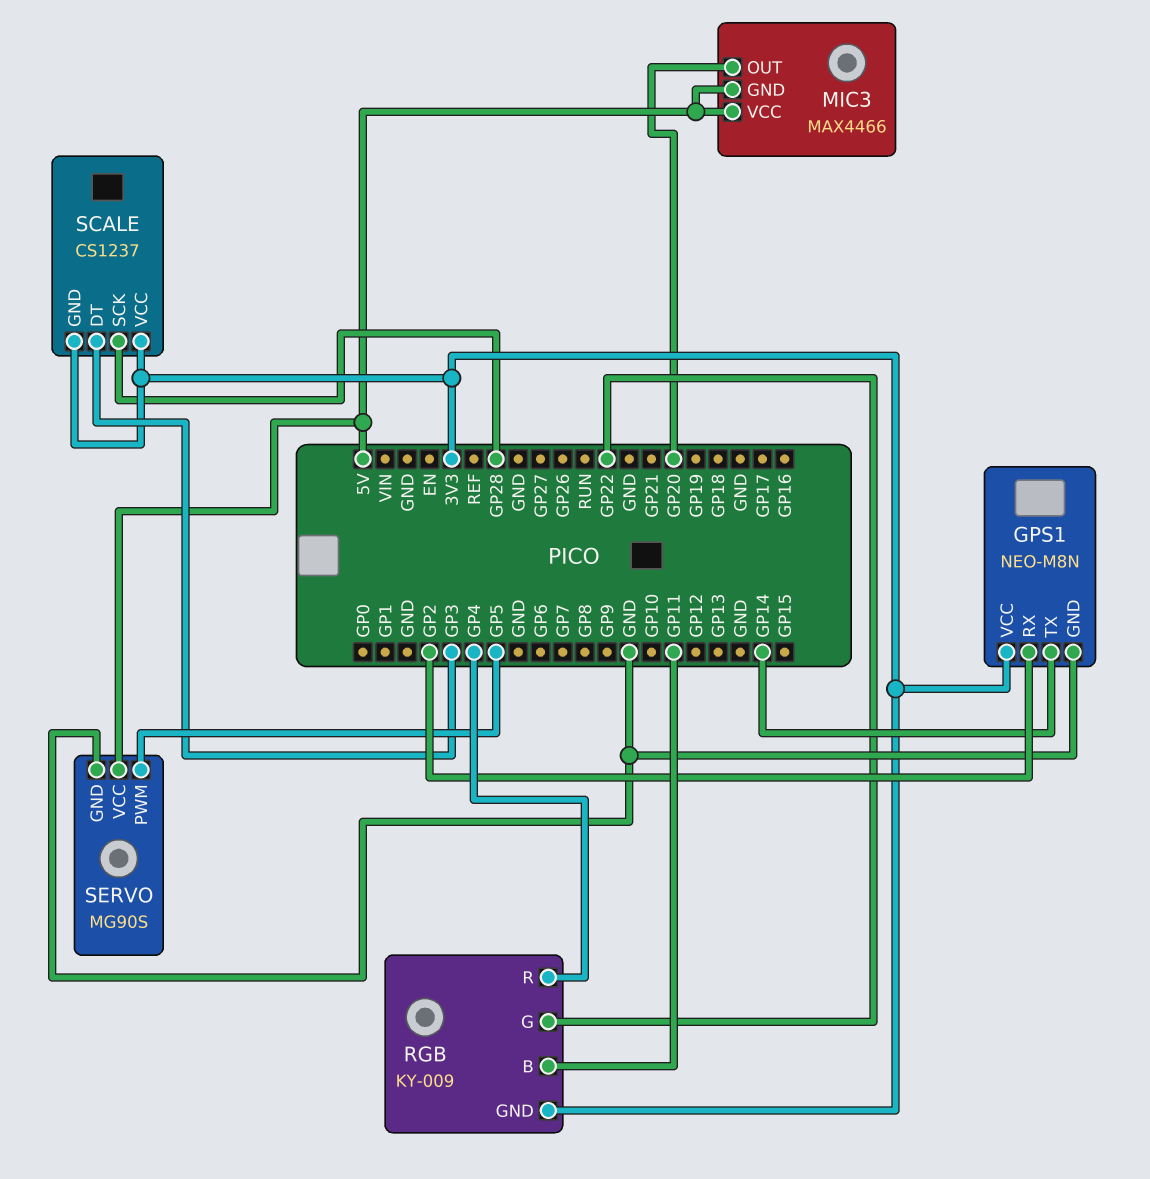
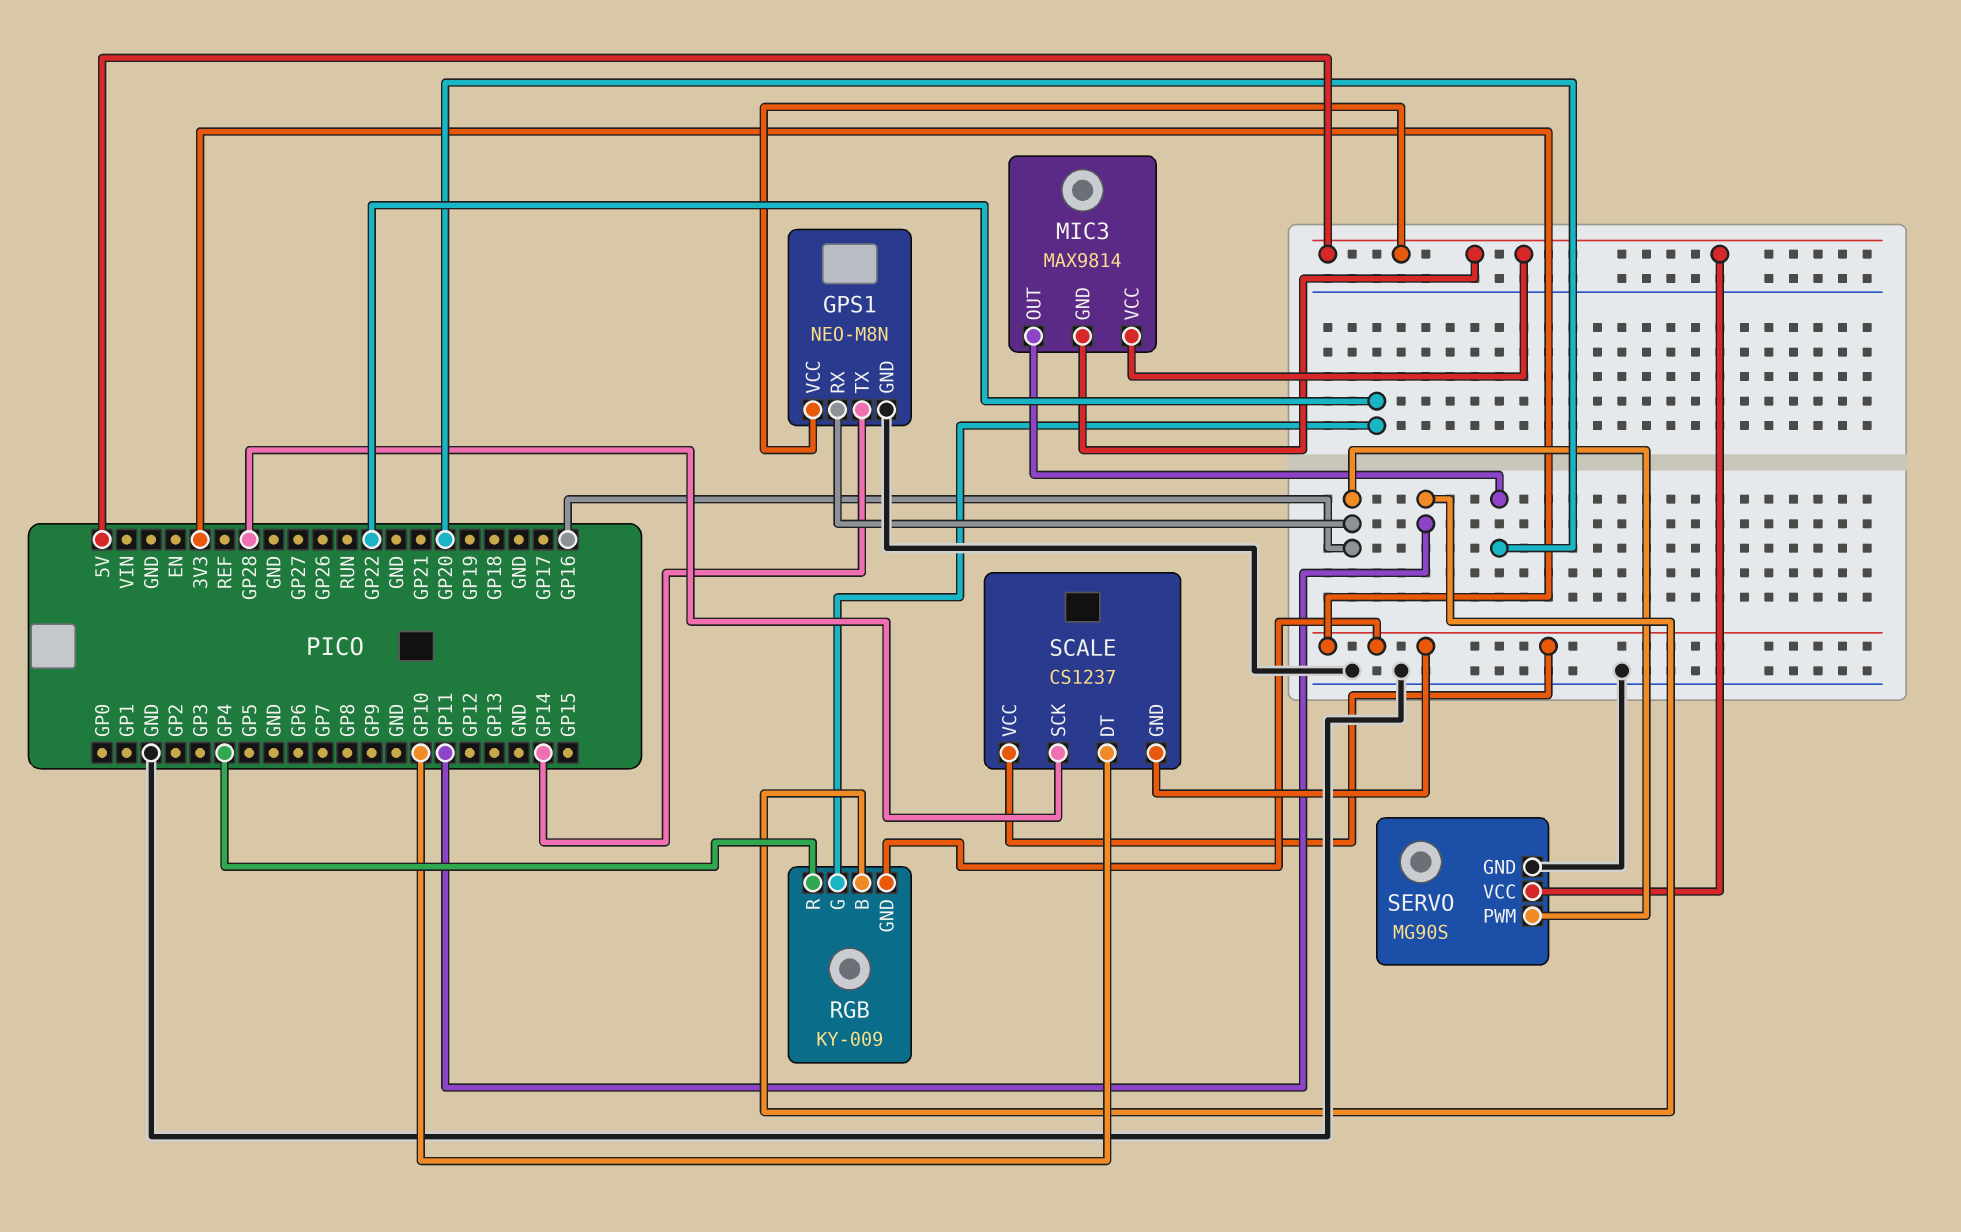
GPS1 pin RX: GP2 -> GP16
GPS1 pin VCC: 3V3 -> 5V
MIC3: MAX4466 -> MAX9814
SCALE pin DT: GP3 -> GP10
SERVO pin PWM: GP5 -> GP16

